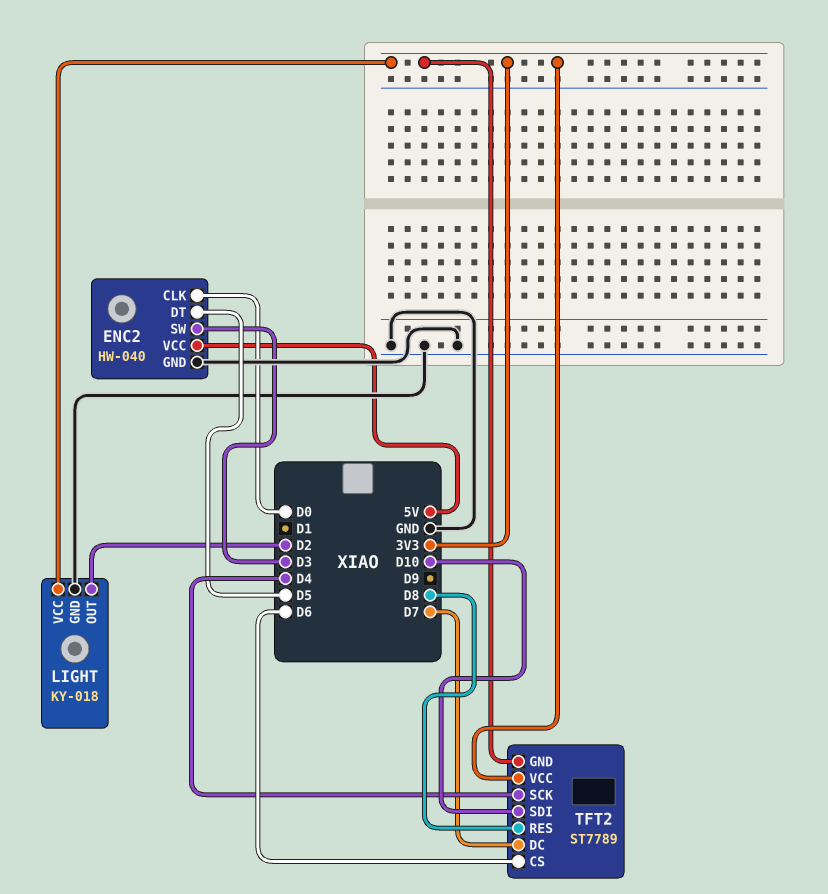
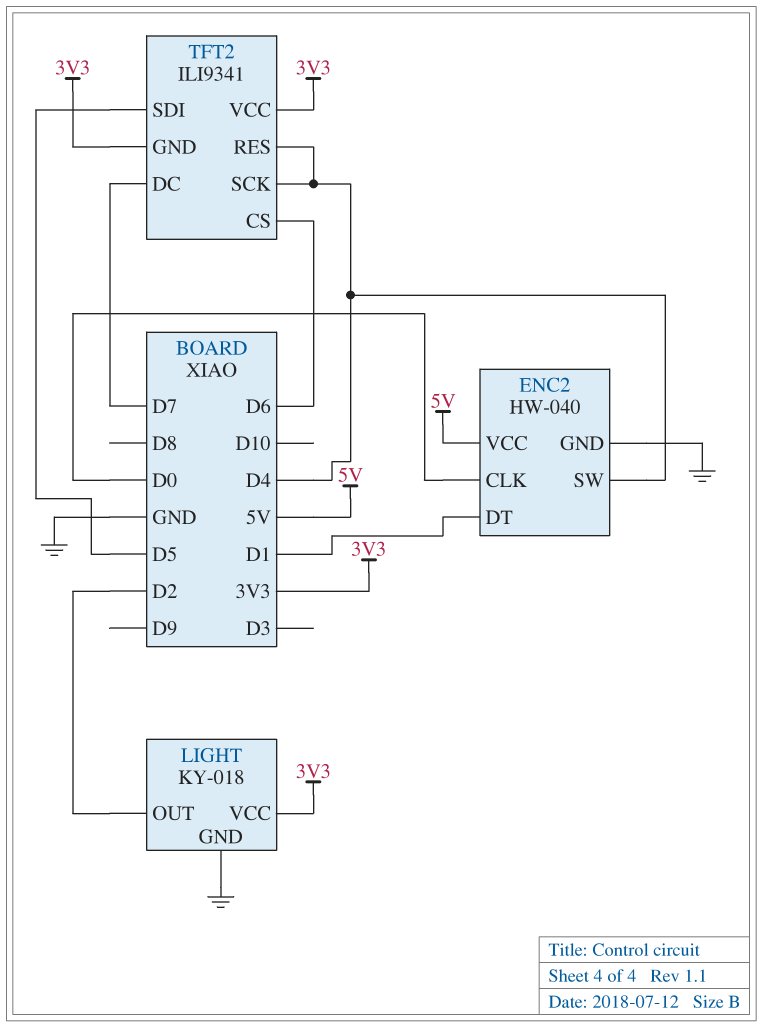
ENC2 pin DT: D5 -> D1
ENC2 pin SW: D3 -> D4
TFT2: ST7789 -> ILI9341
TFT2 pin RES: D8 -> D4
TFT2 pin SDI: D10 -> D5

